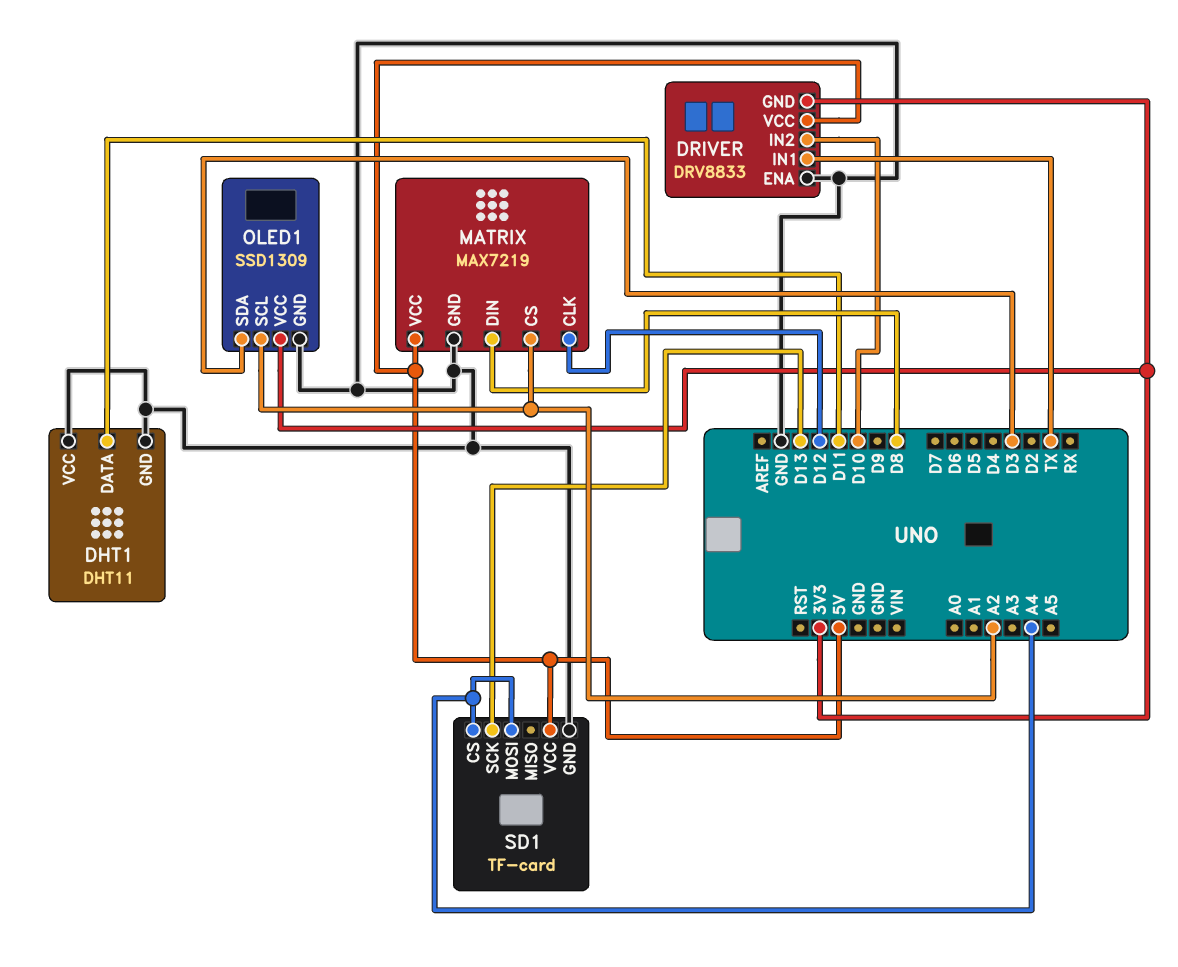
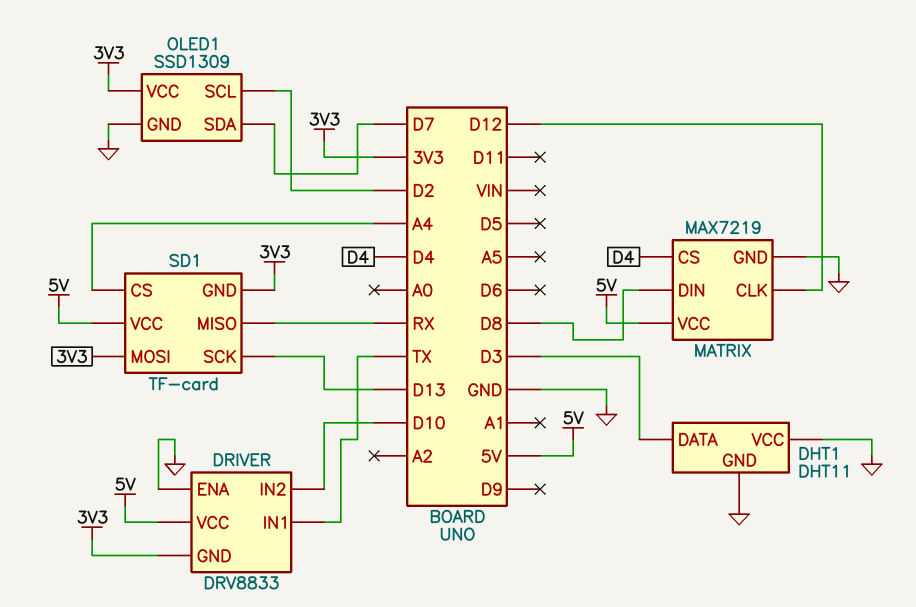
DHT1 pin DATA: D11 -> D3
MATRIX pin CS: A2 -> D4
OLED1 pin SCL: A2 -> D2
OLED1 pin SDA: D3 -> D7
SD1 pin GND: GND -> 3V3
SD1 pin MISO: none -> RX
SD1 pin MOSI: A4 -> 3V3

